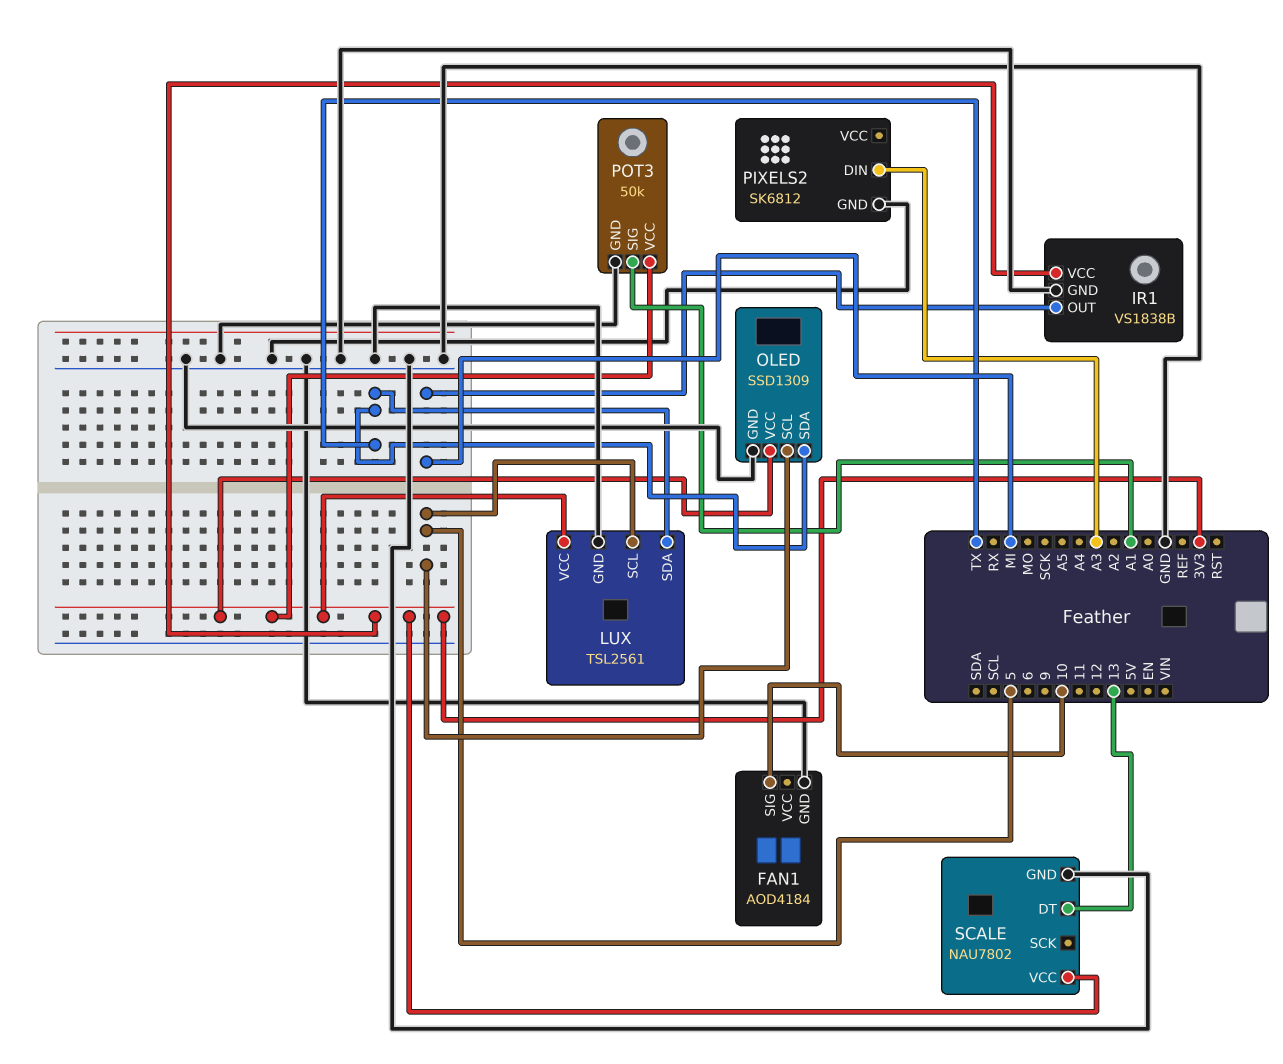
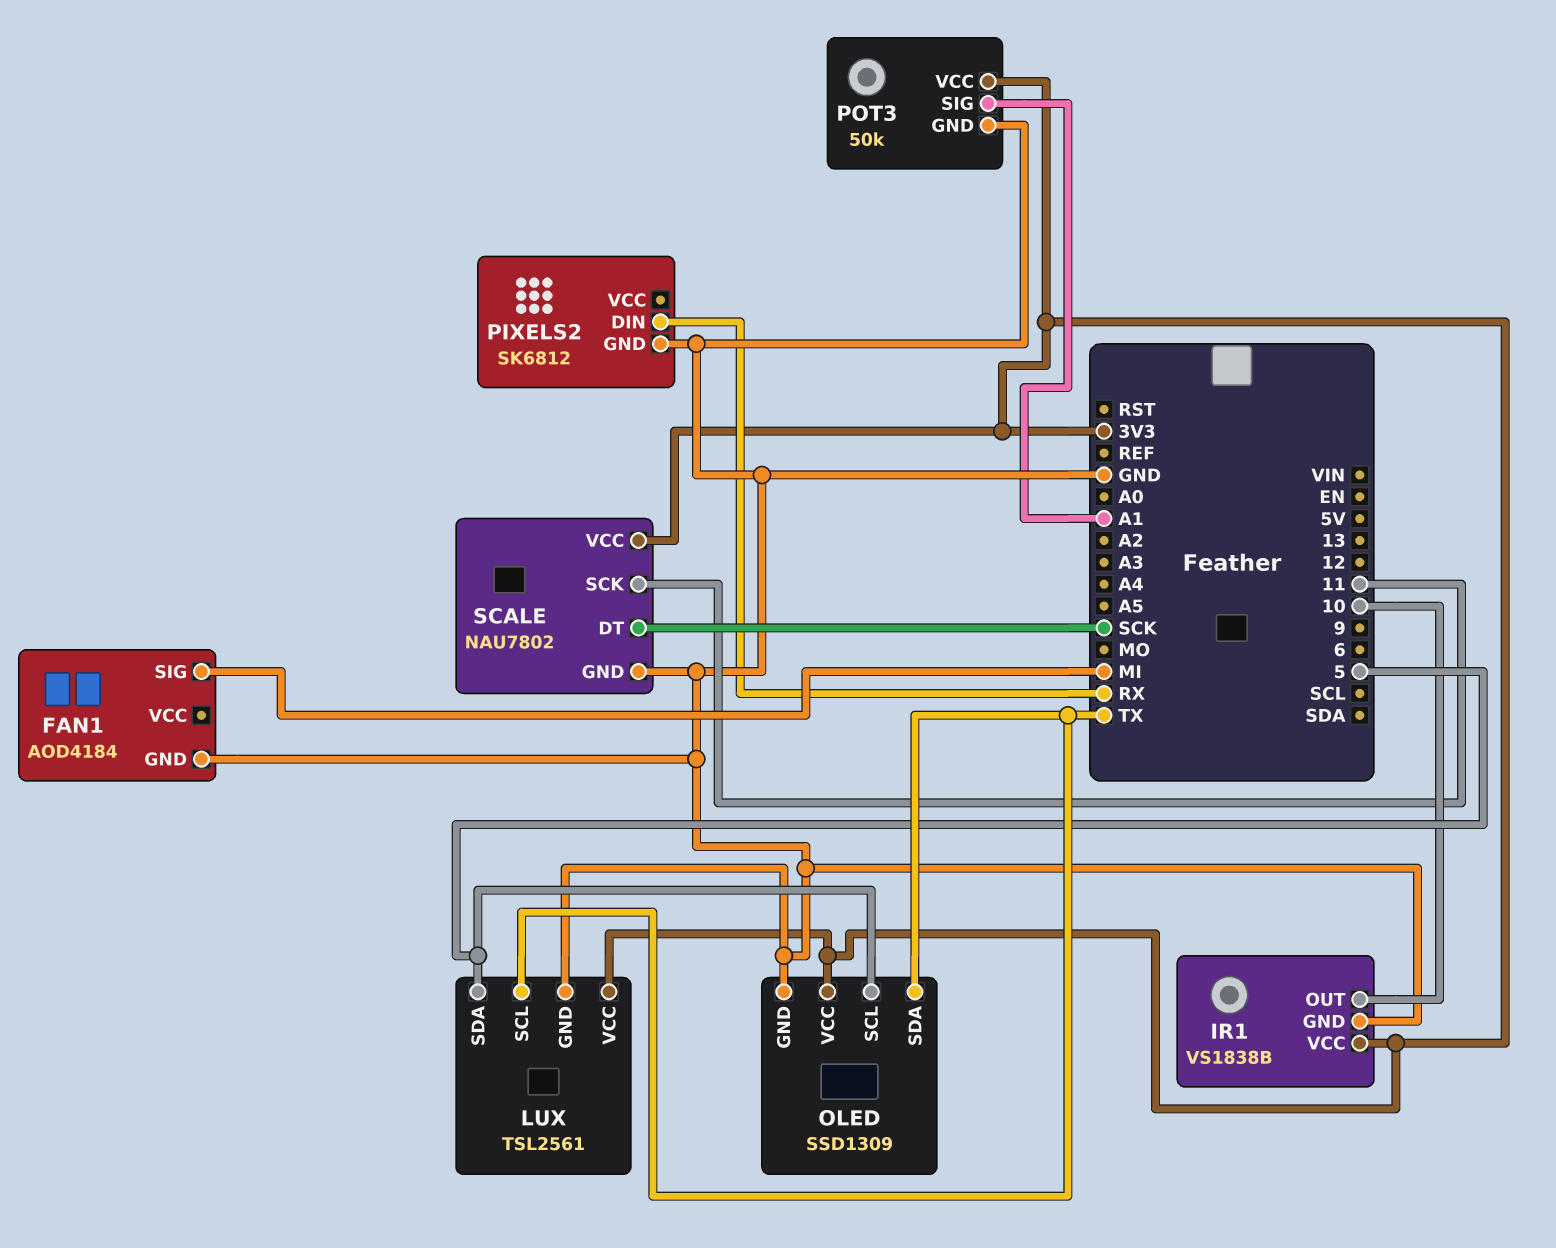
FAN1 pin SIG: 10 -> MI
IR1 pin OUT: MI -> 10
LUX pin SCL: 5 -> TX
LUX pin SDA: TX -> 5
PIXELS2 pin DIN: A3 -> RX
SCALE pin DT: 13 -> SCK
SCALE pin SCK: none -> 11

